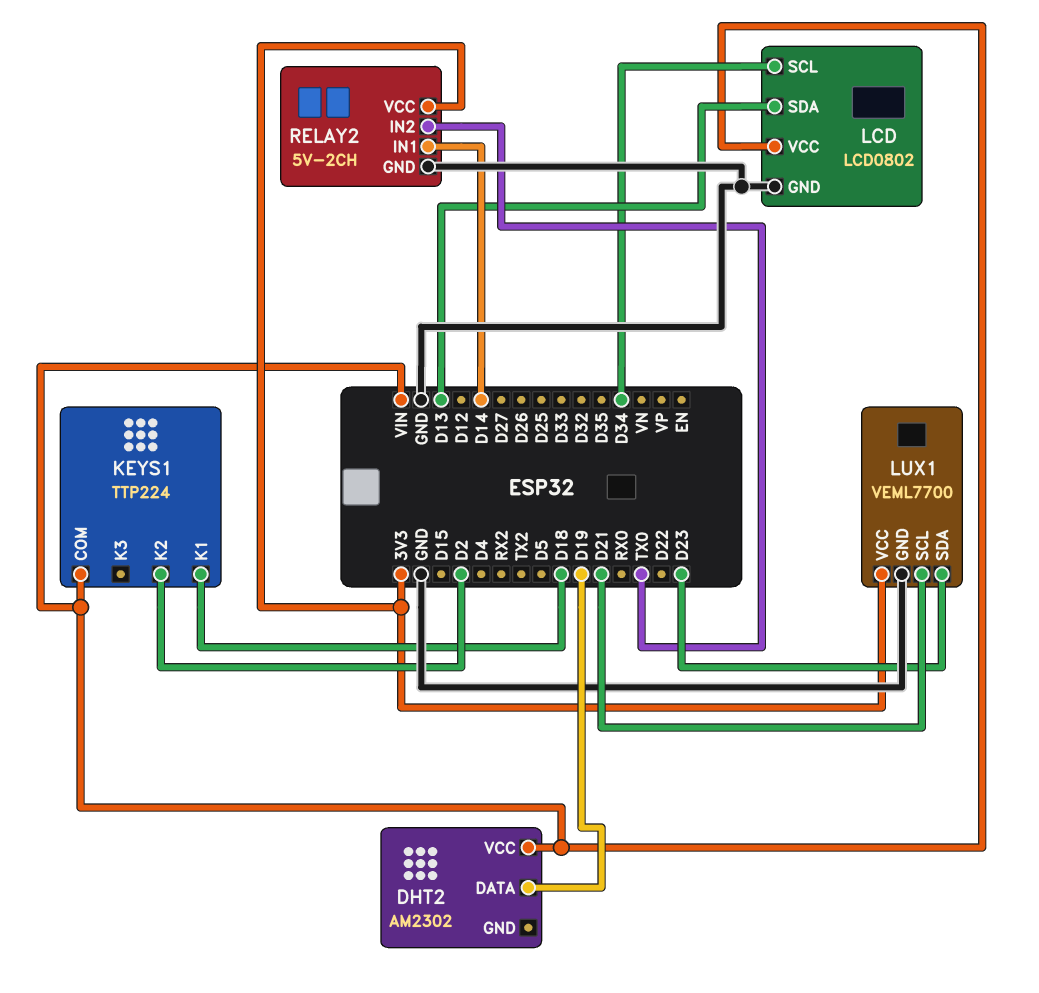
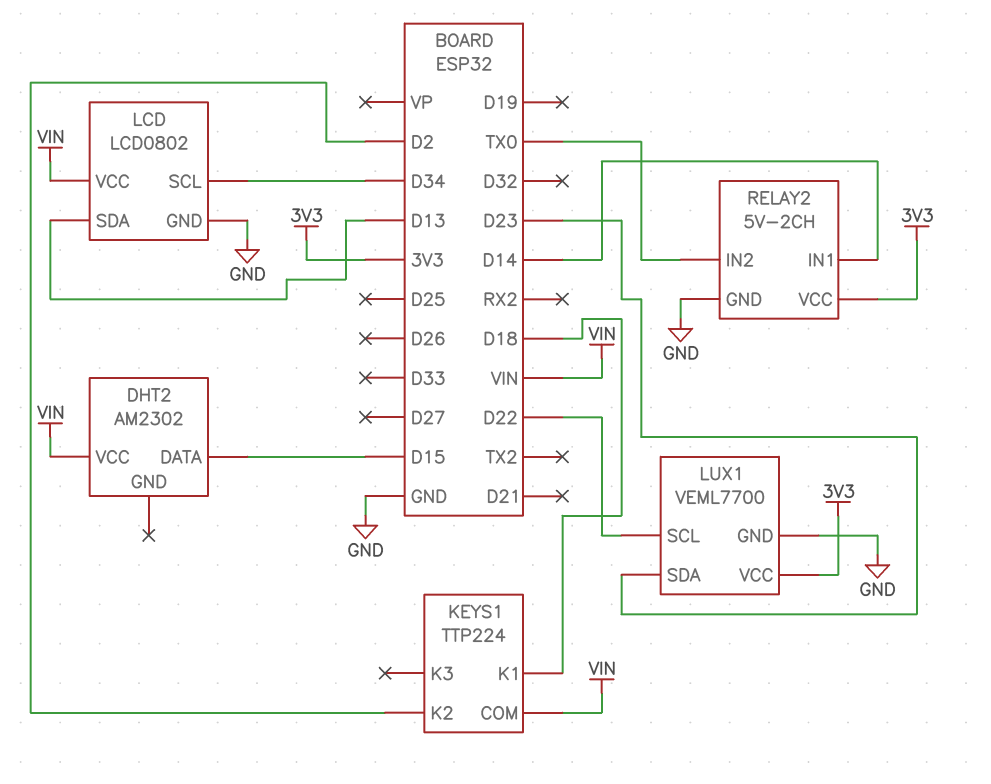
DHT2 pin DATA: D19 -> D15
LUX1 pin SCL: D21 -> D22

